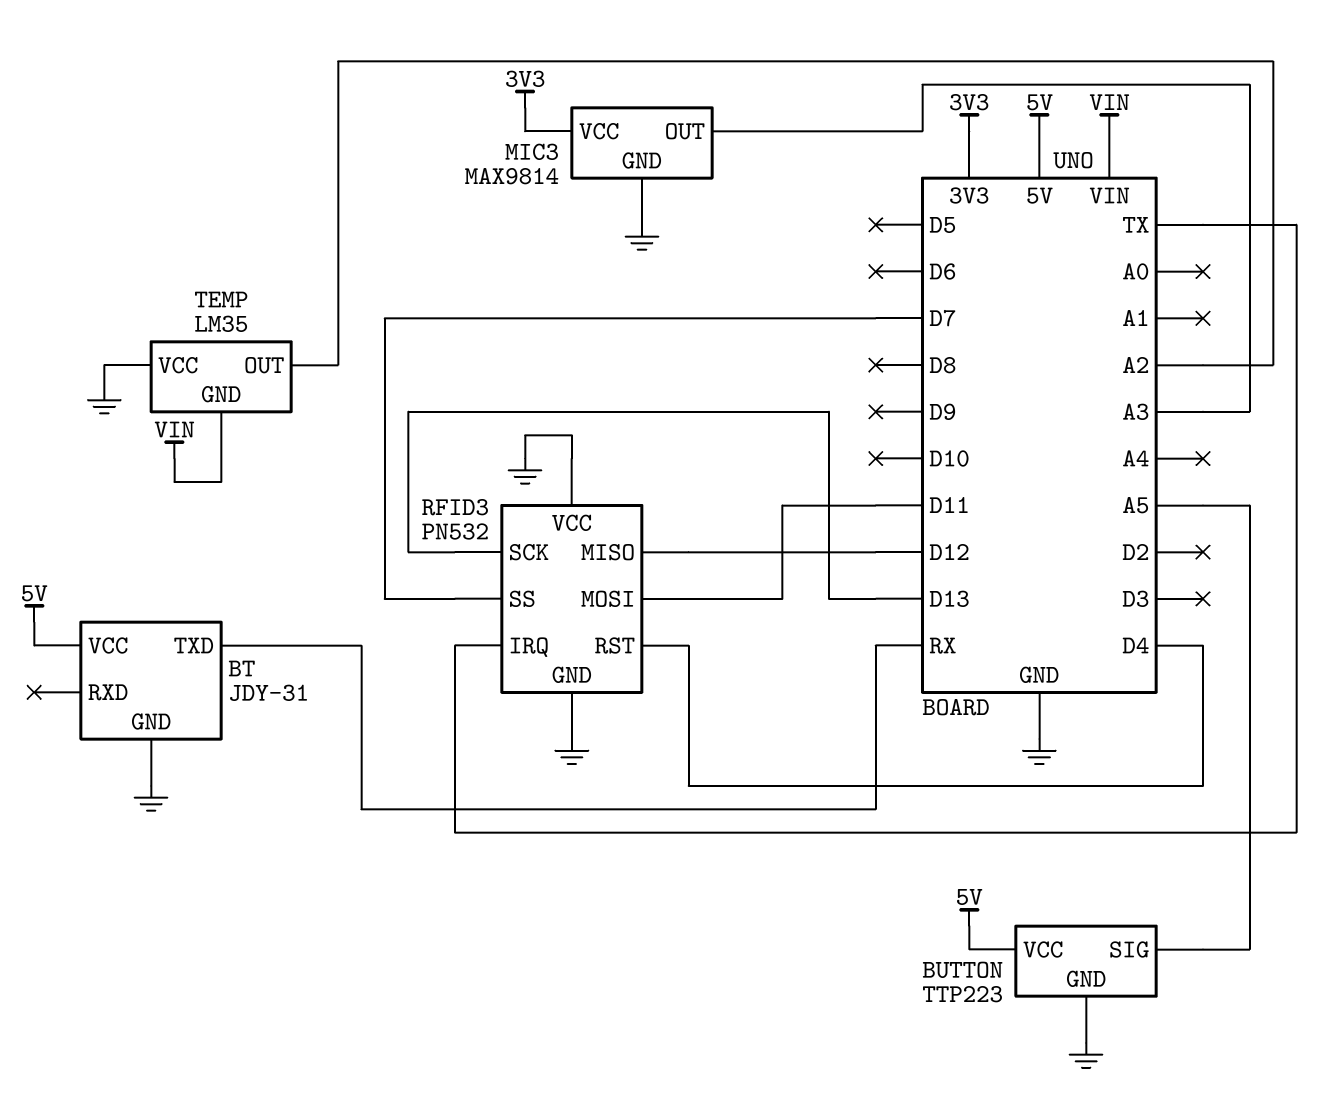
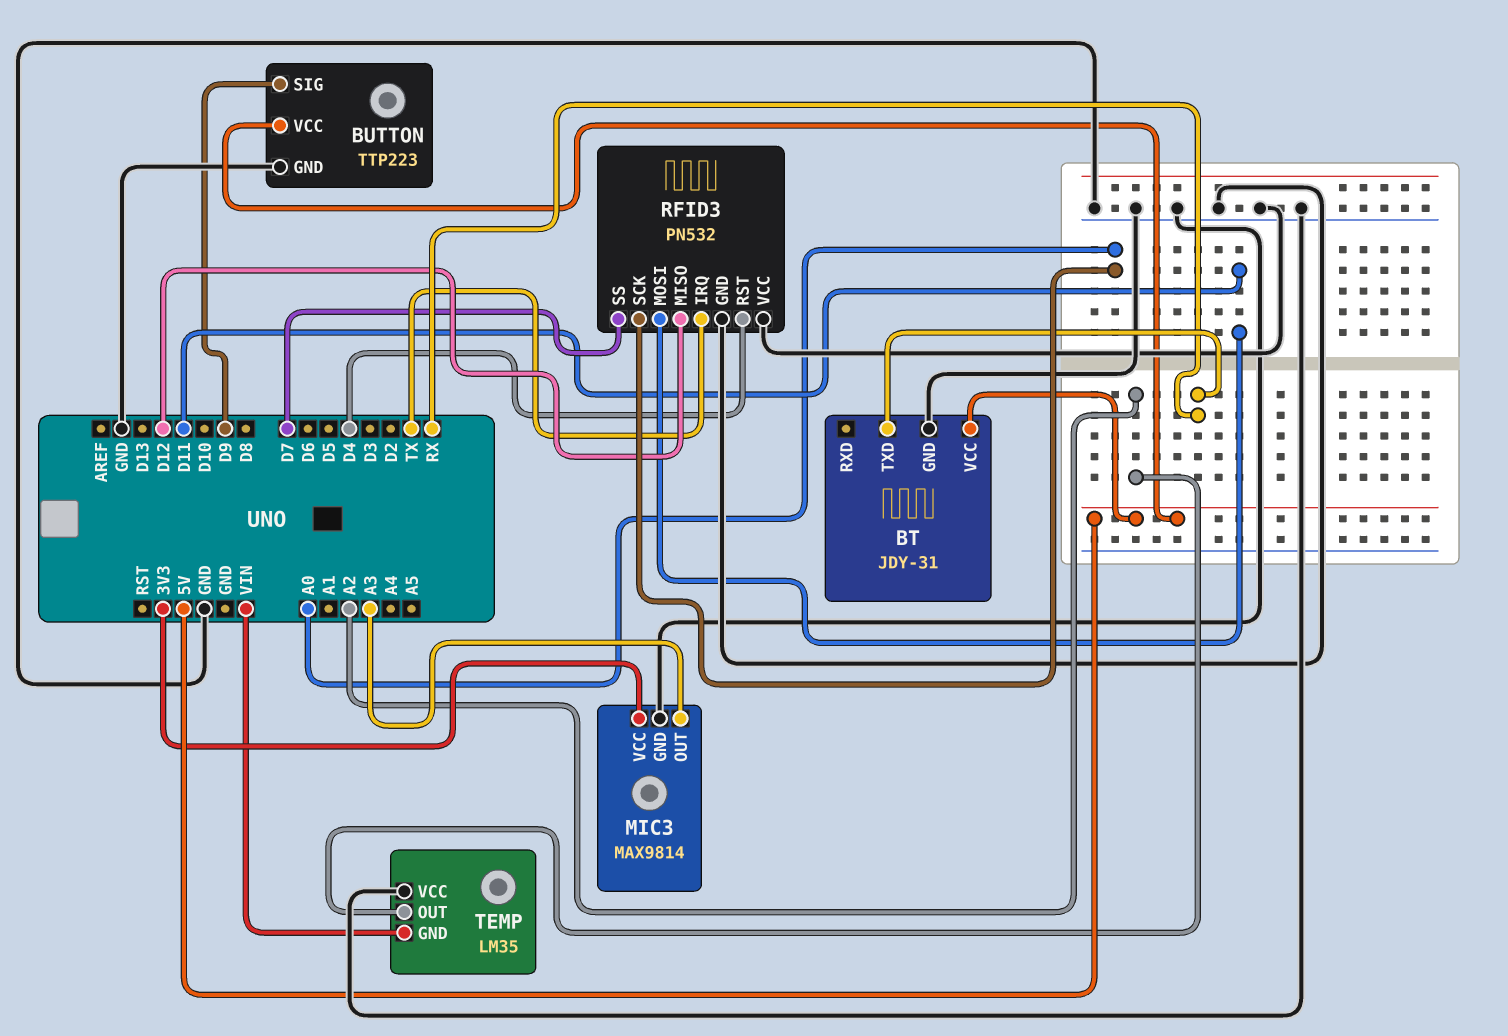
BUTTON pin SIG: A5 -> D9
RFID3 pin SCK: D13 -> A0

